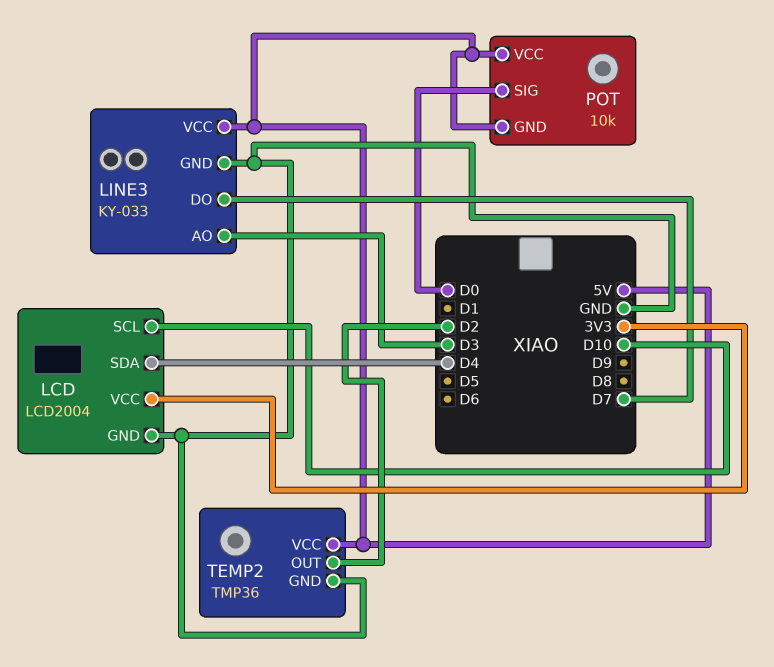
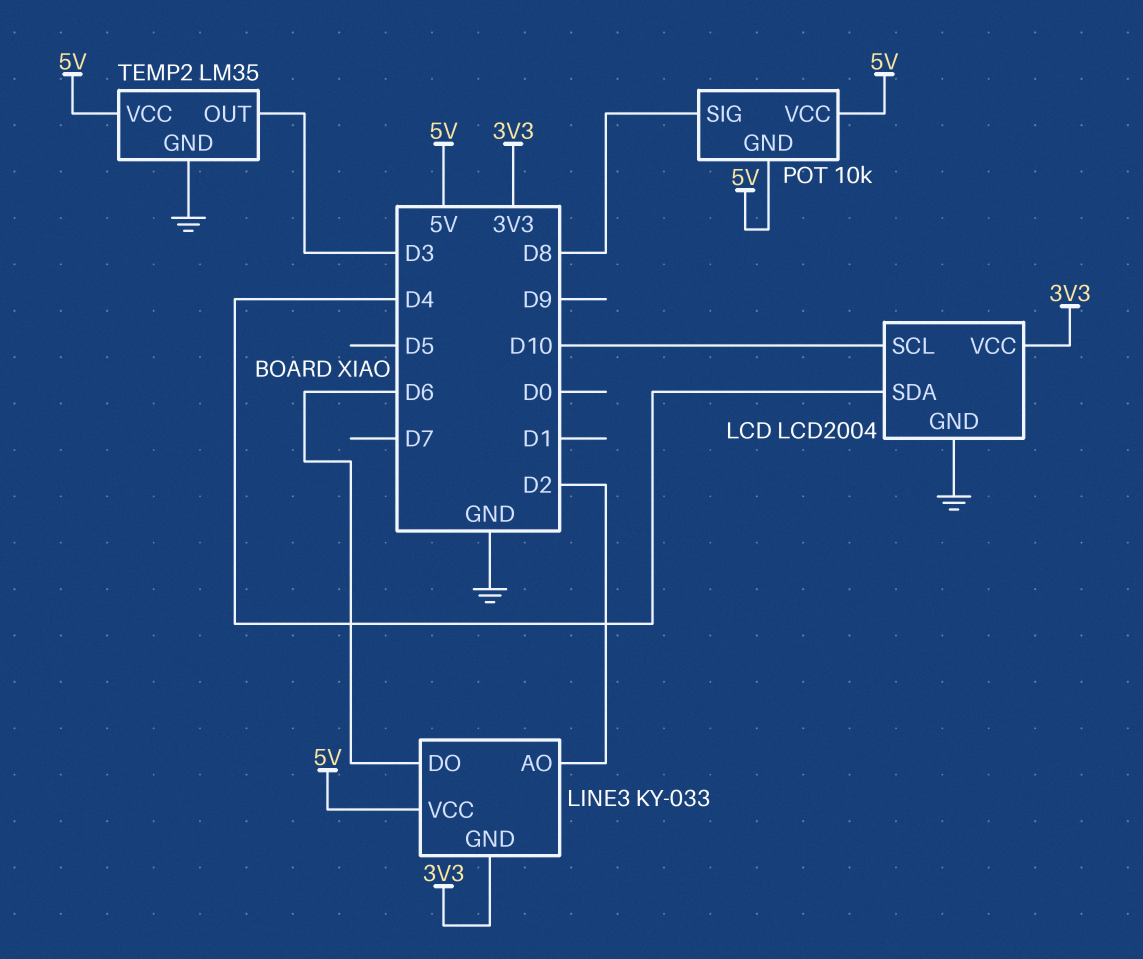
LINE3 pin AO: D3 -> D2
LINE3 pin DO: D7 -> D6
LINE3 pin GND: GND -> 3V3
POT pin SIG: D0 -> D8
TEMP2: TMP36 -> LM35
TEMP2 pin OUT: D2 -> D3

